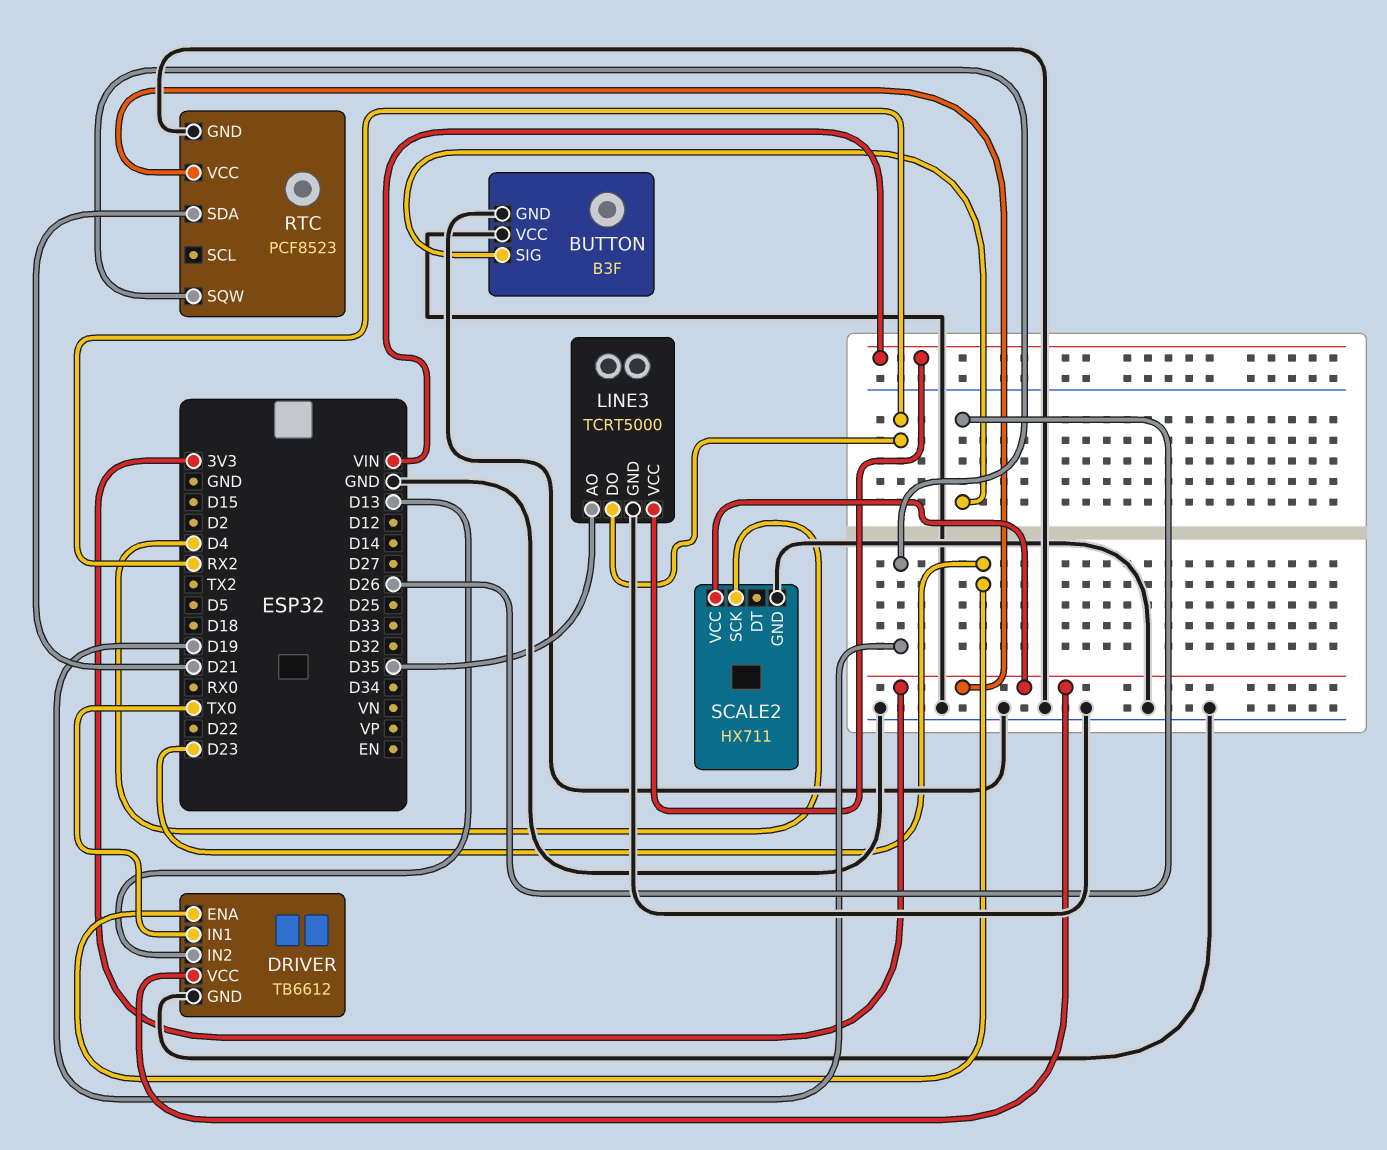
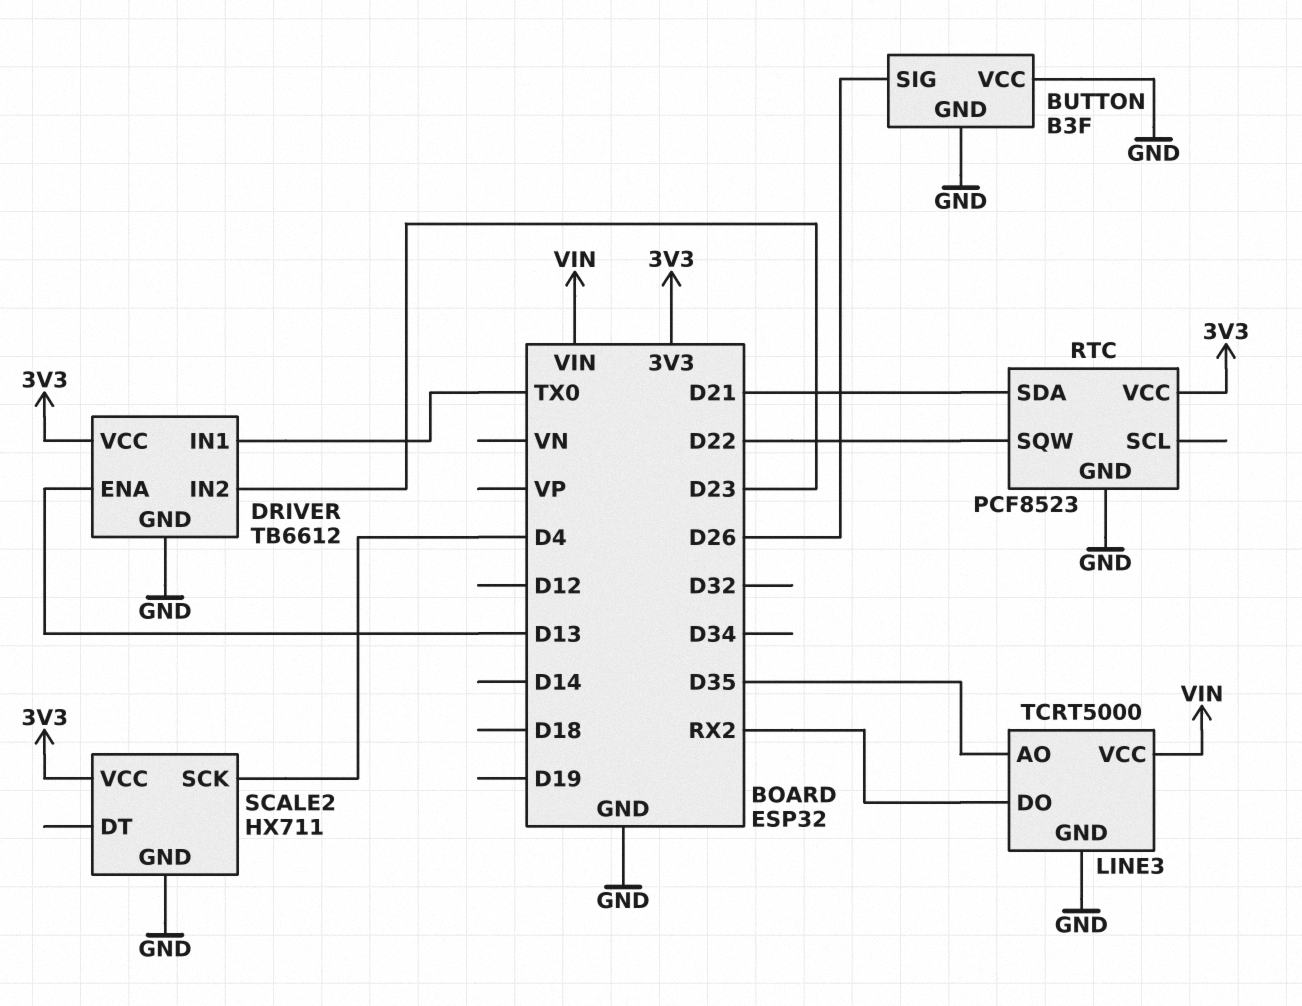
DRIVER pin ENA: D23 -> D13
DRIVER pin IN2: D13 -> D23
RTC pin SQW: D19 -> D22

